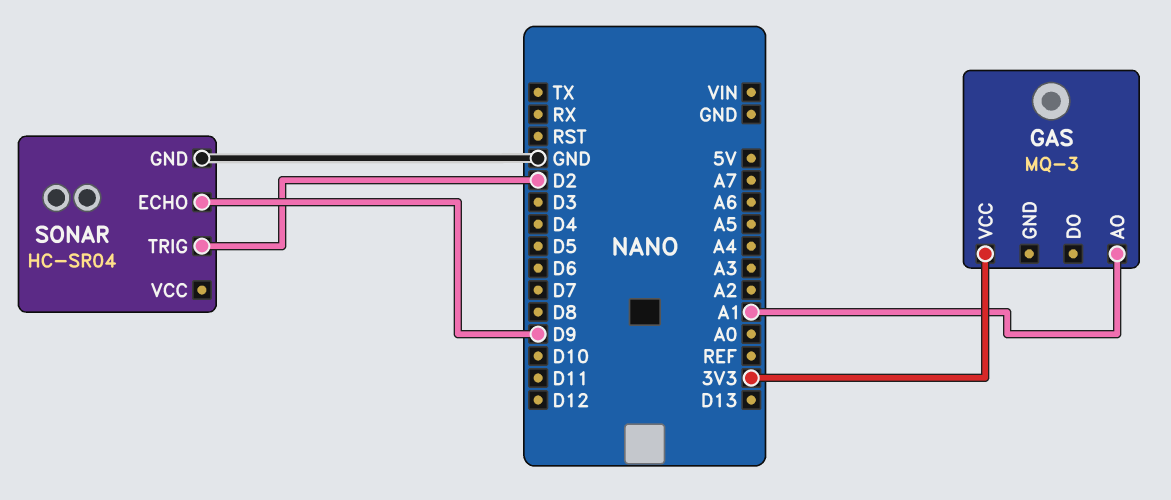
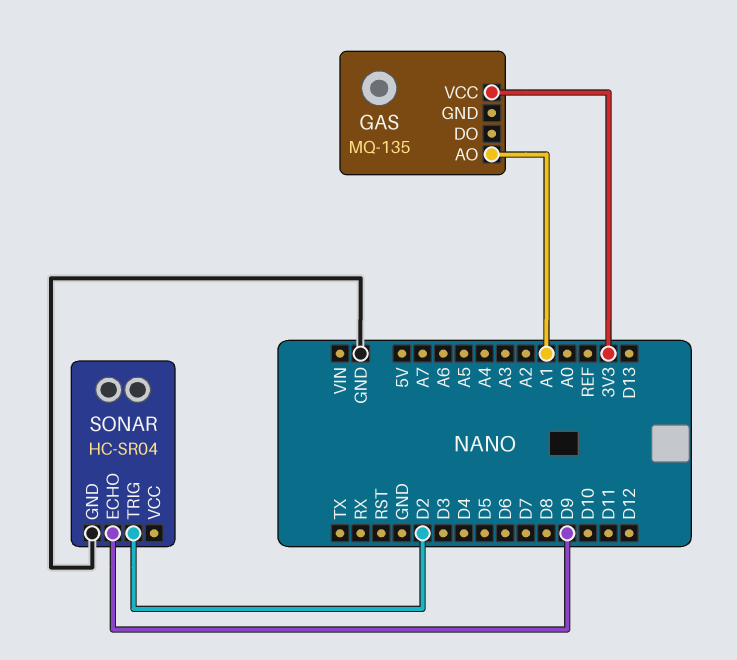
GAS: MQ-3 -> MQ-135

